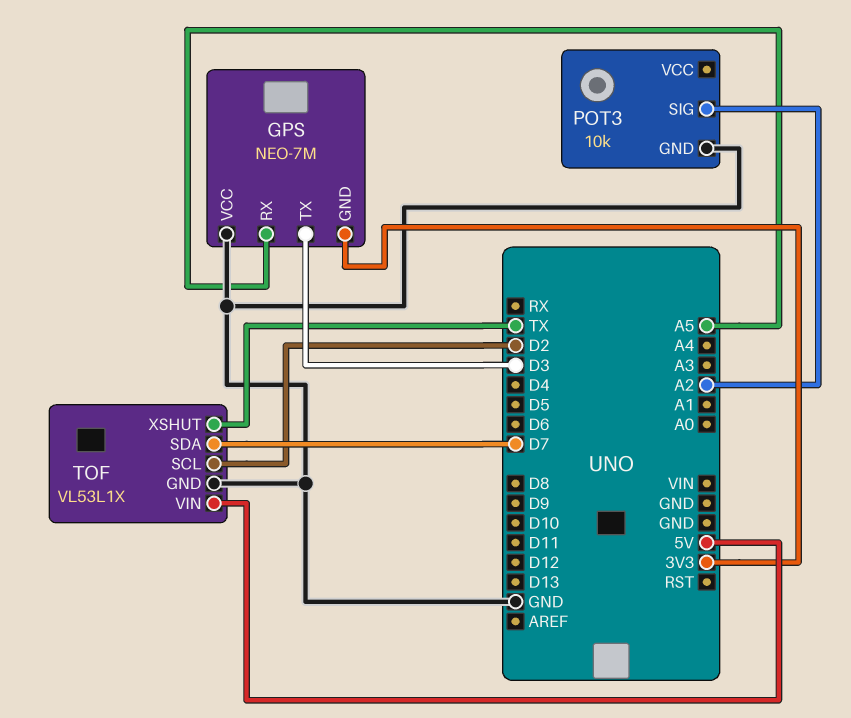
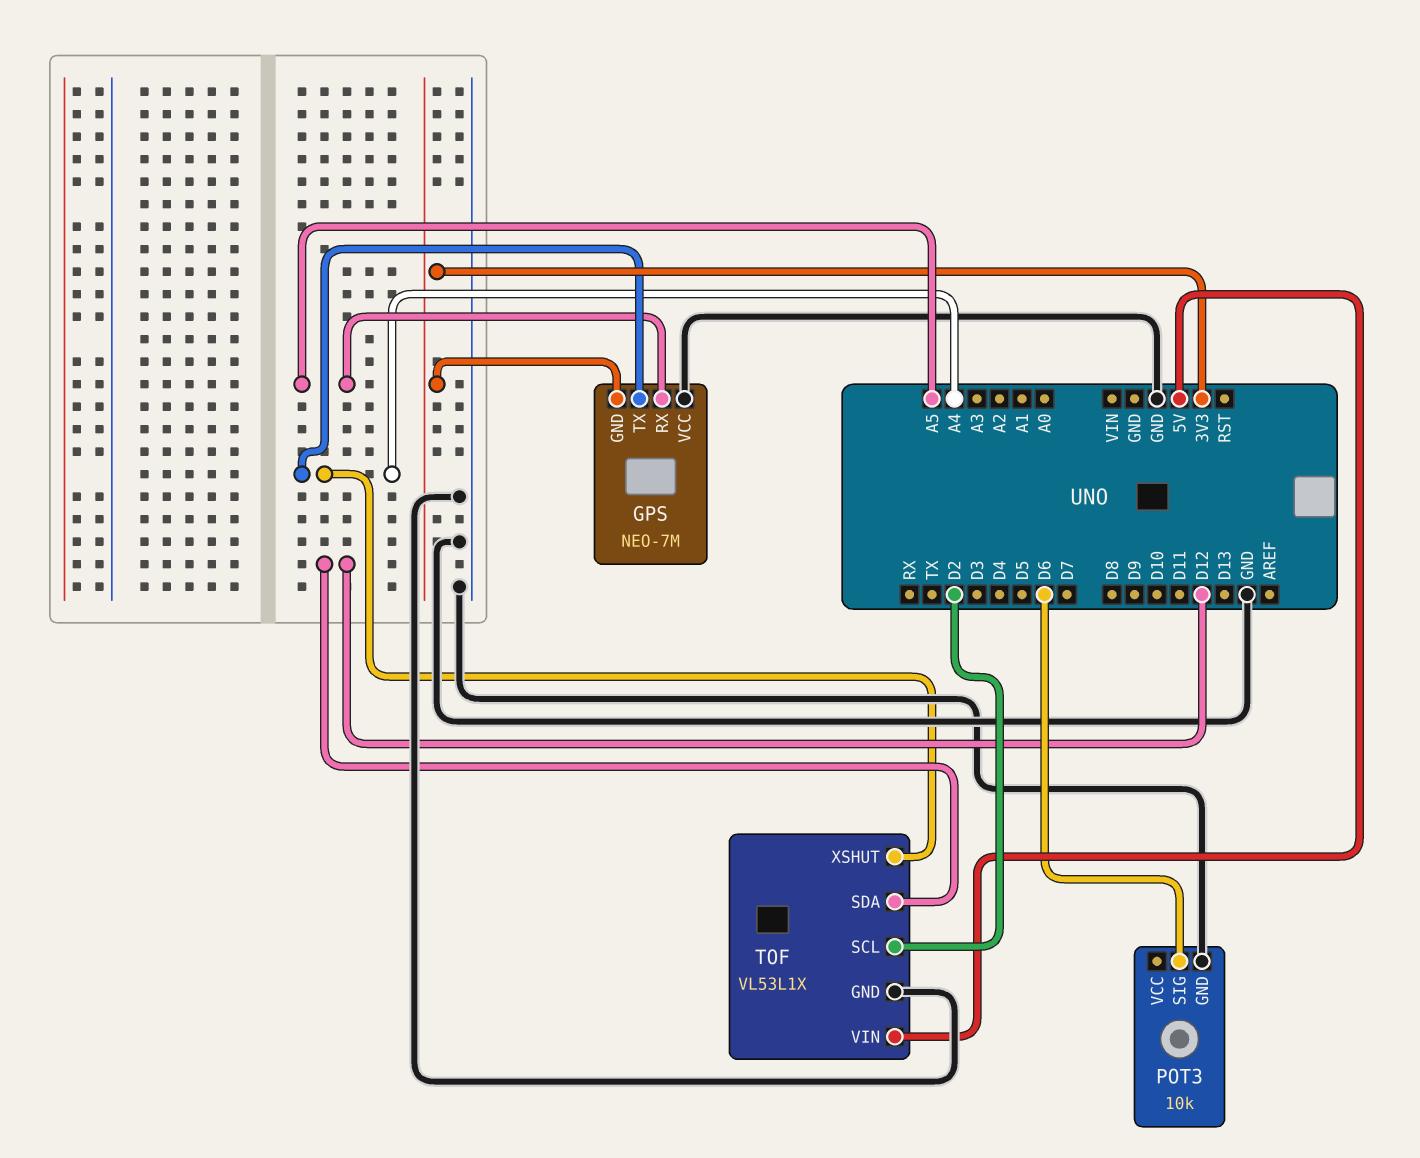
GPS pin TX: D3 -> A4
POT3 pin SIG: A2 -> D6
TOF pin SDA: D7 -> D12
TOF pin XSHUT: TX -> A4

